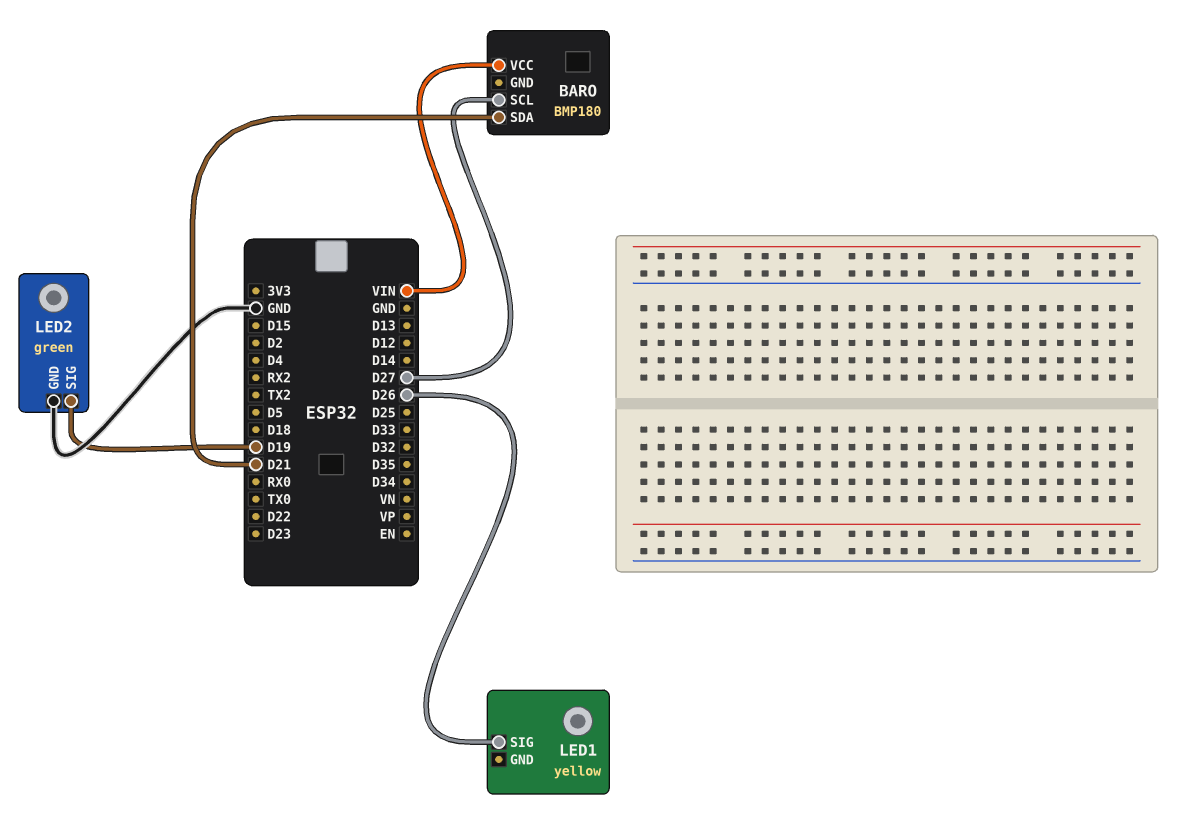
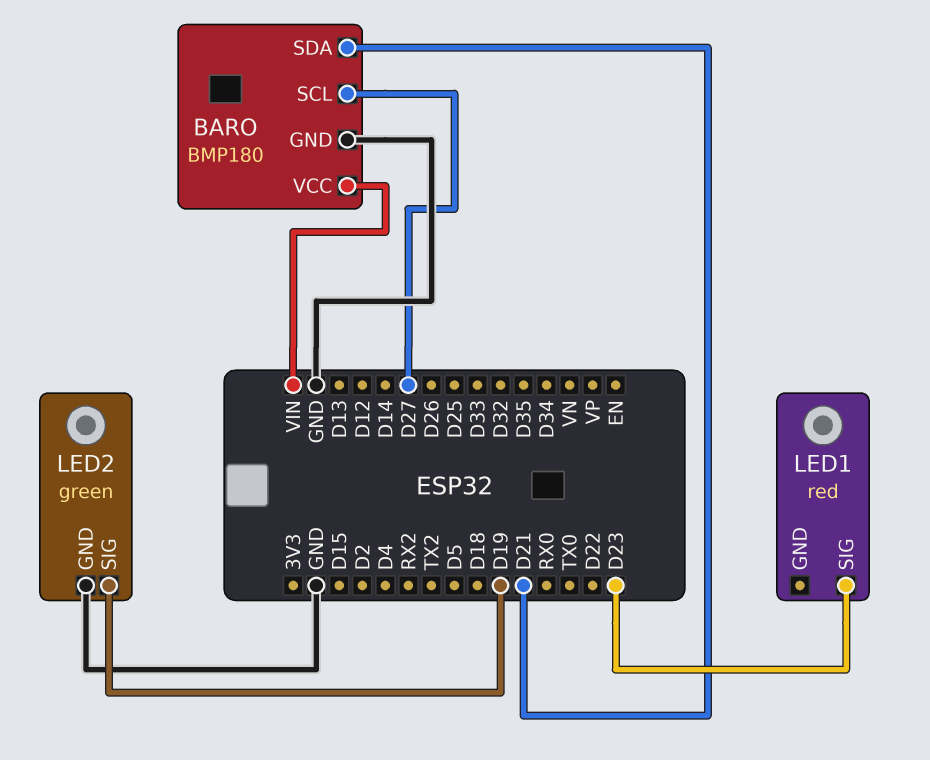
BARO pin GND: none -> GND
LED1: yellow -> red
LED1 pin SIG: D26 -> D23

